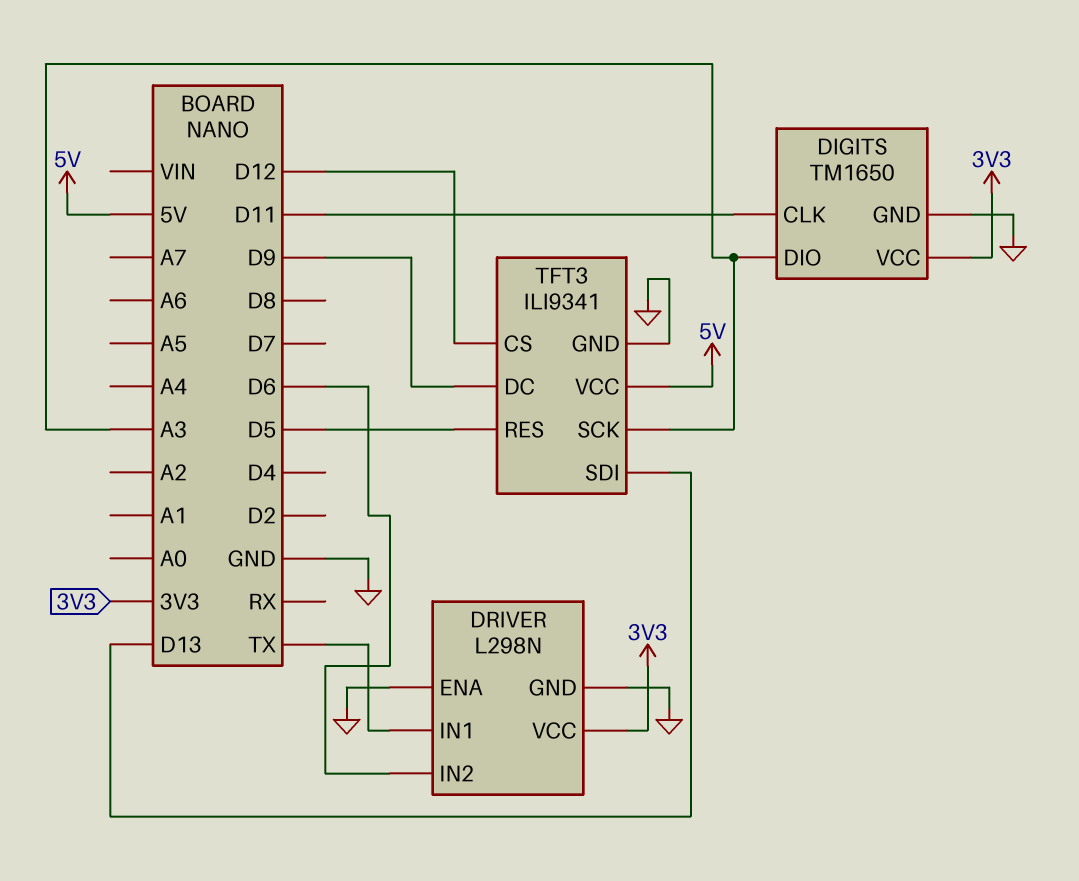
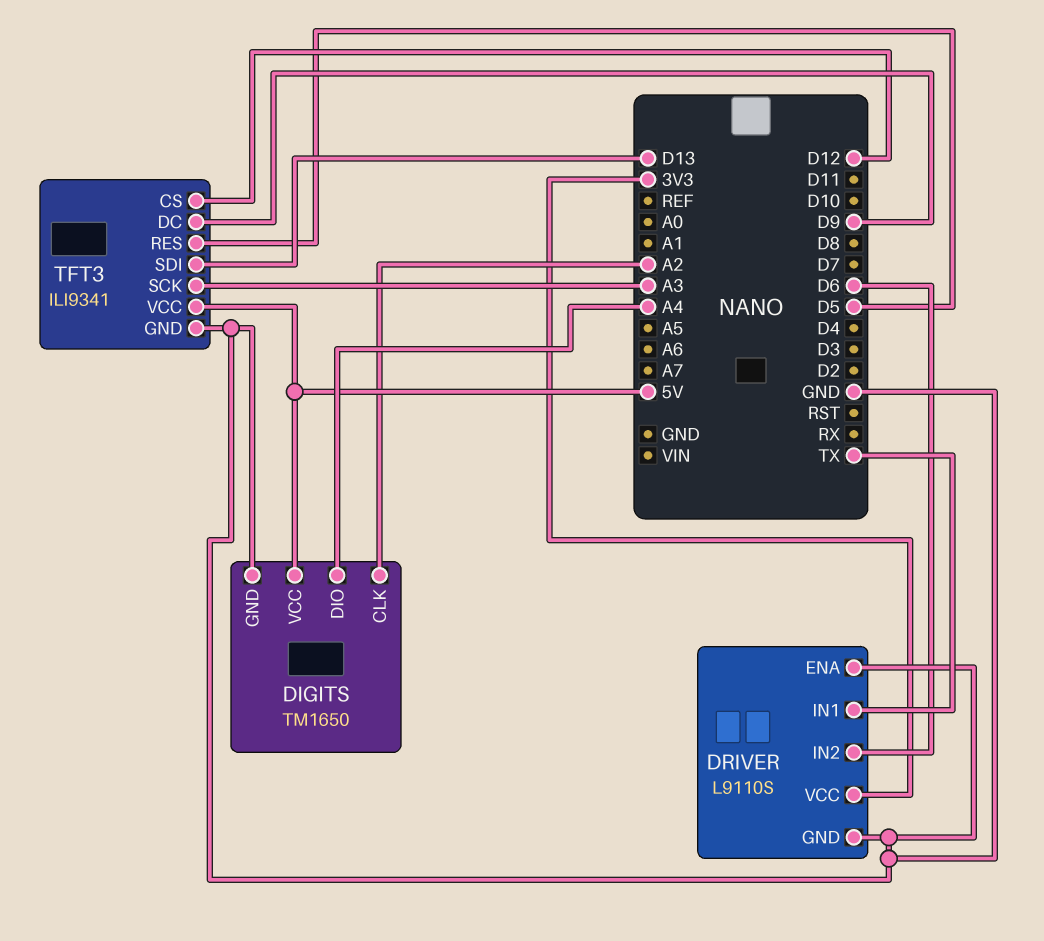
DIGITS pin CLK: D11 -> A2
DIGITS pin DIO: A3 -> A4
DIGITS pin VCC: 3V3 -> 5V
DRIVER: L298N -> L9110S

